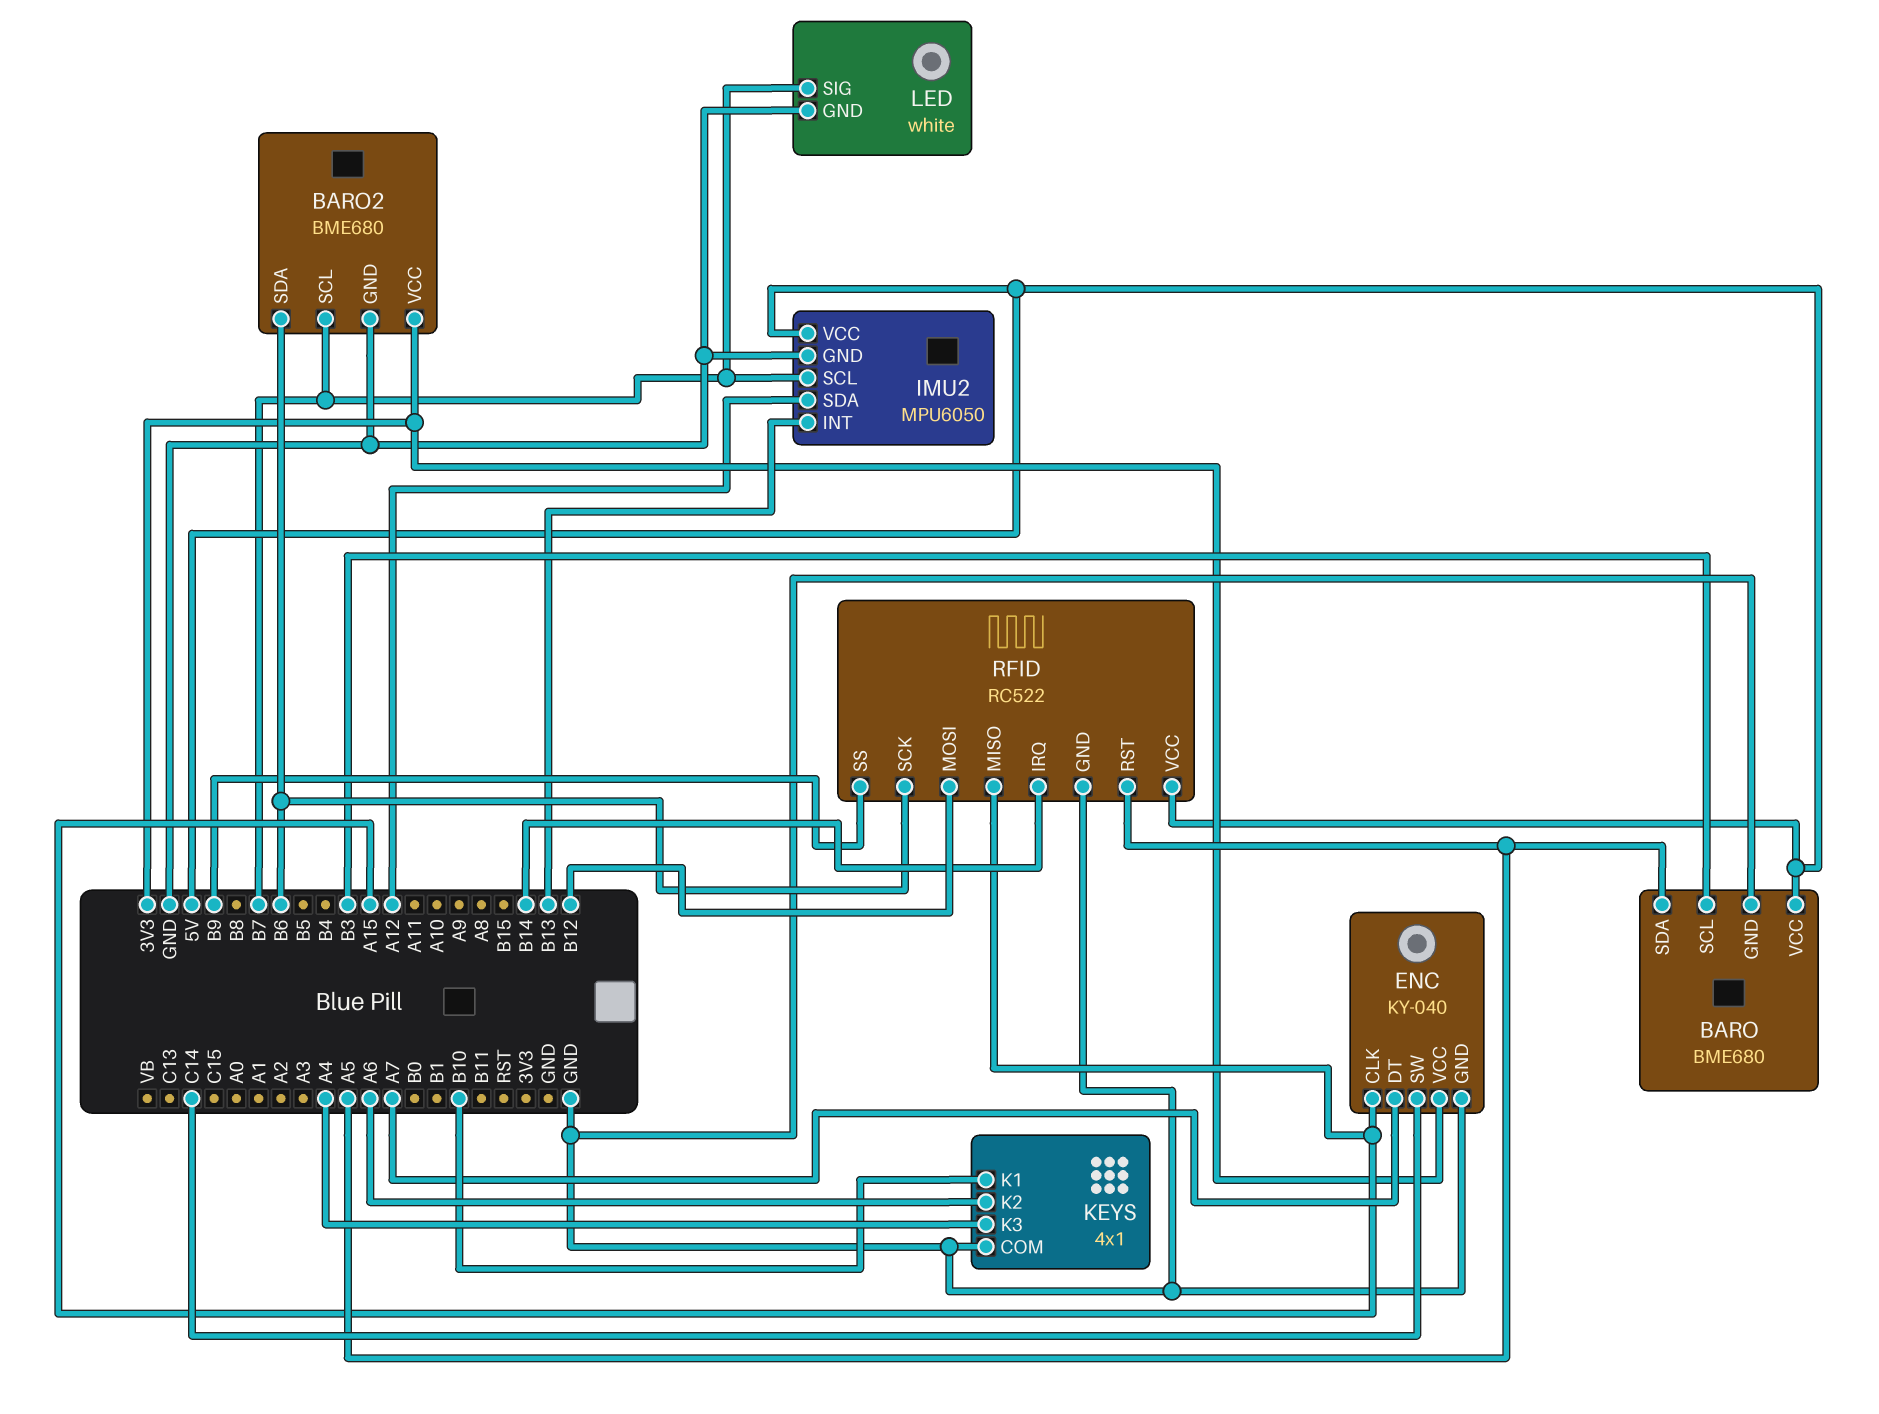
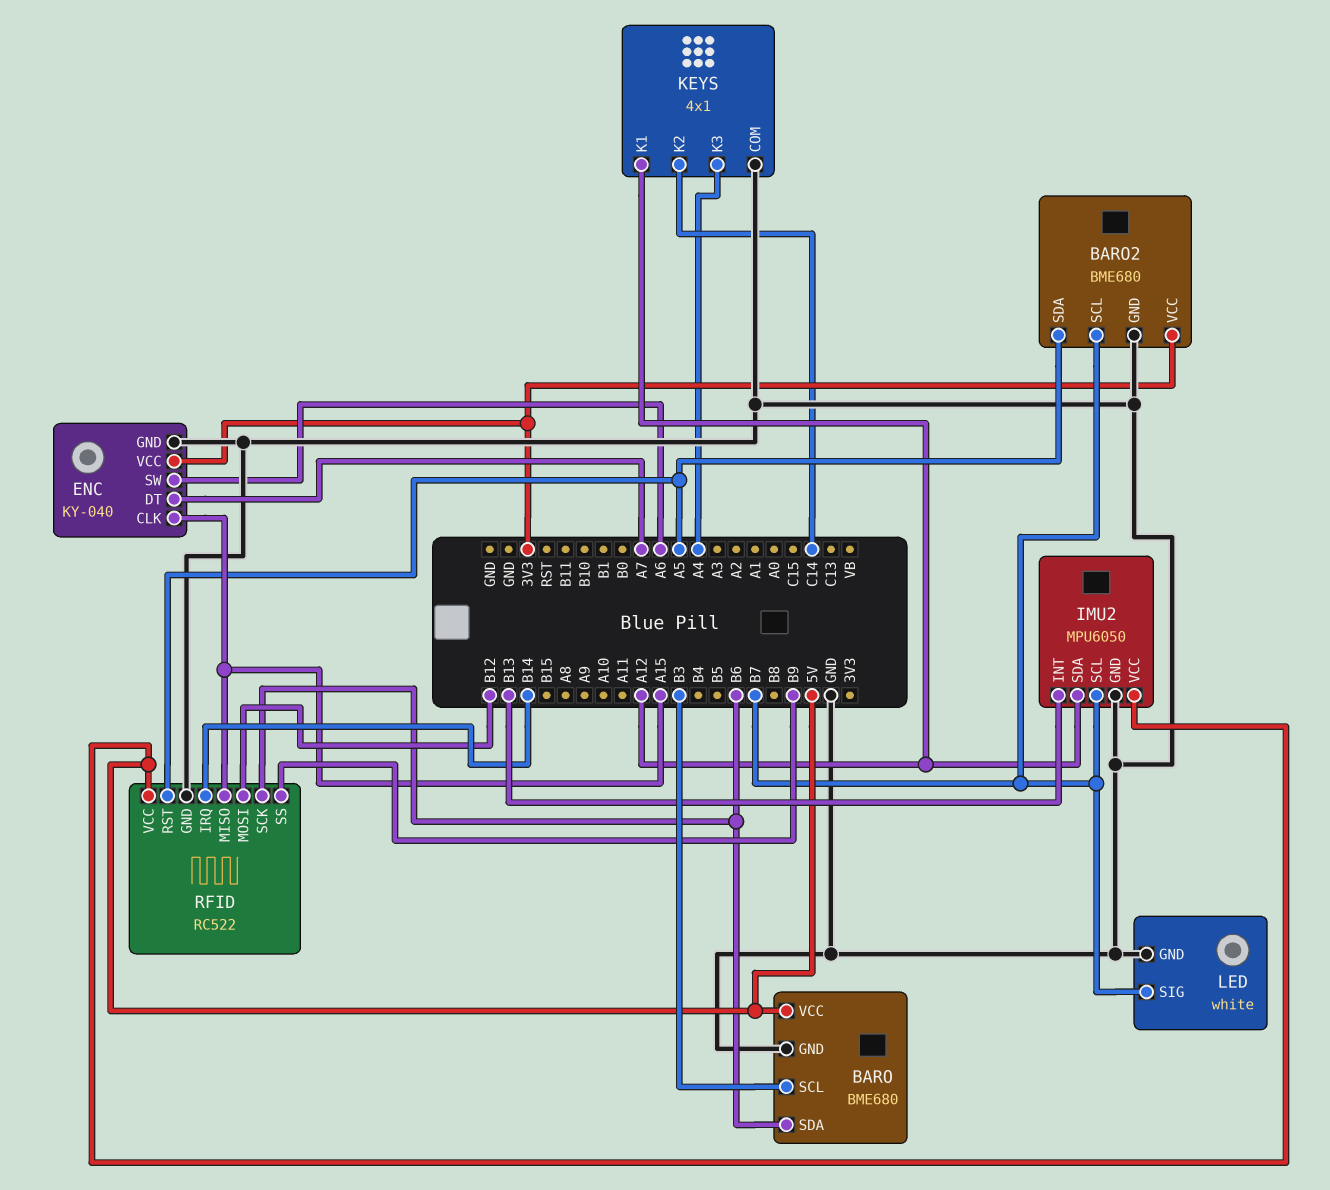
BARO pin SDA: A5 -> B6
BARO2 pin SDA: B6 -> A5
ENC pin SW: C14 -> A6
KEYS pin K1: B10 -> A12
KEYS pin K2: A6 -> C14

